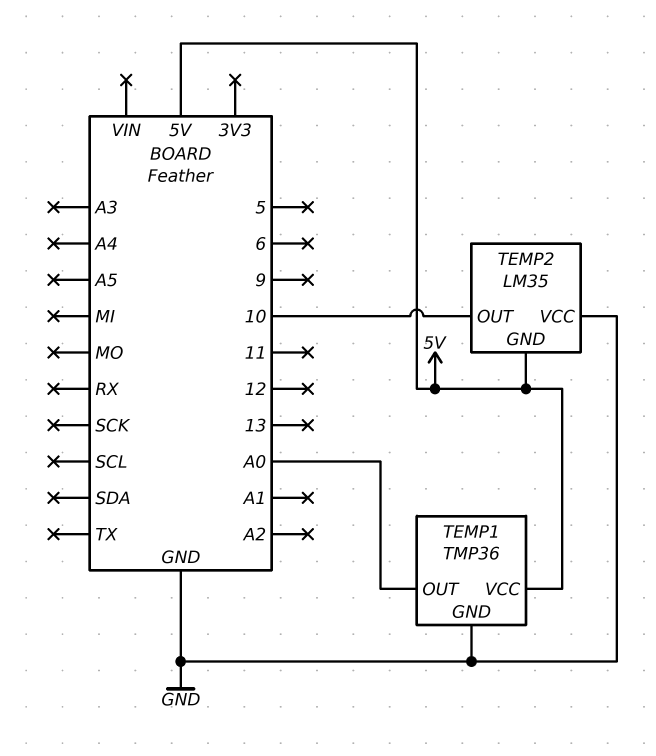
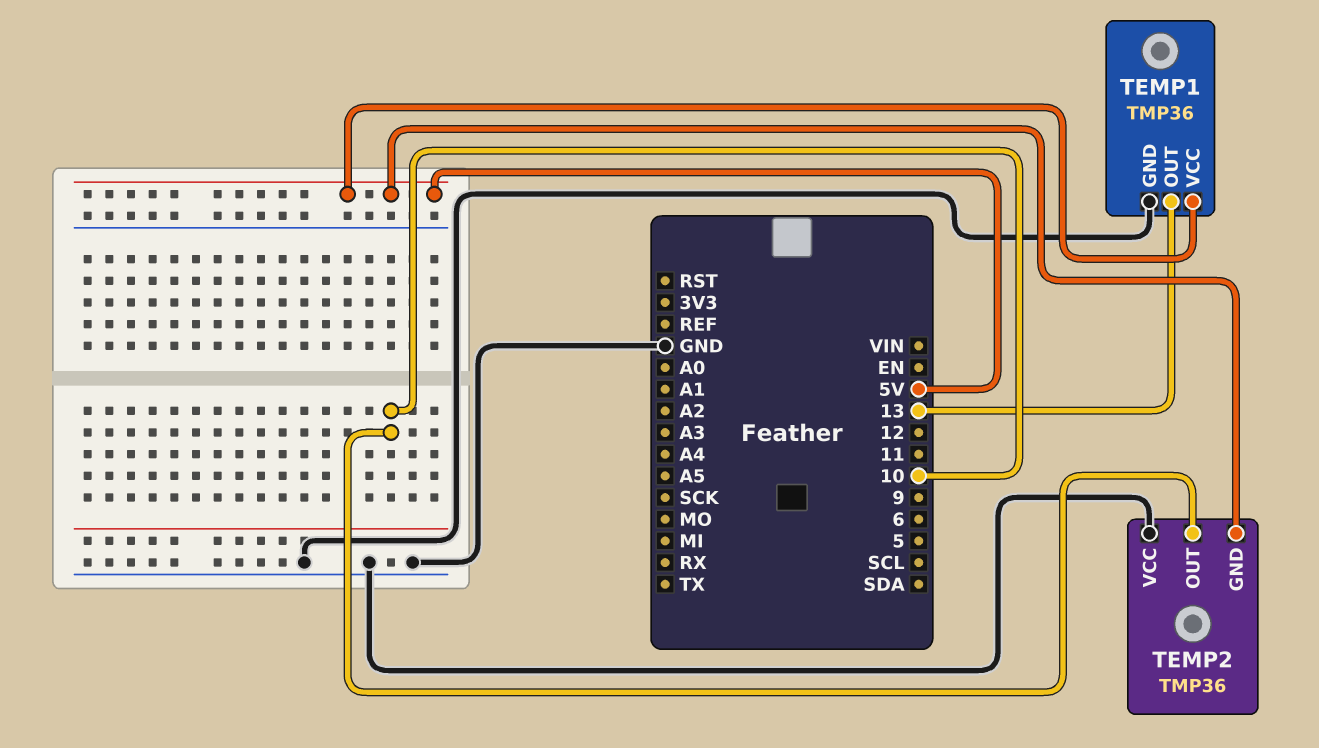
TEMP1 pin OUT: A0 -> 13
TEMP2: LM35 -> TMP36

